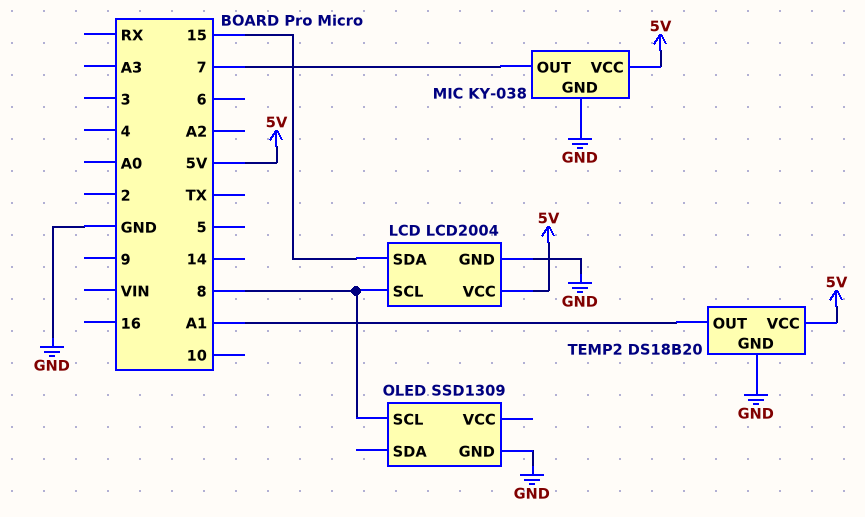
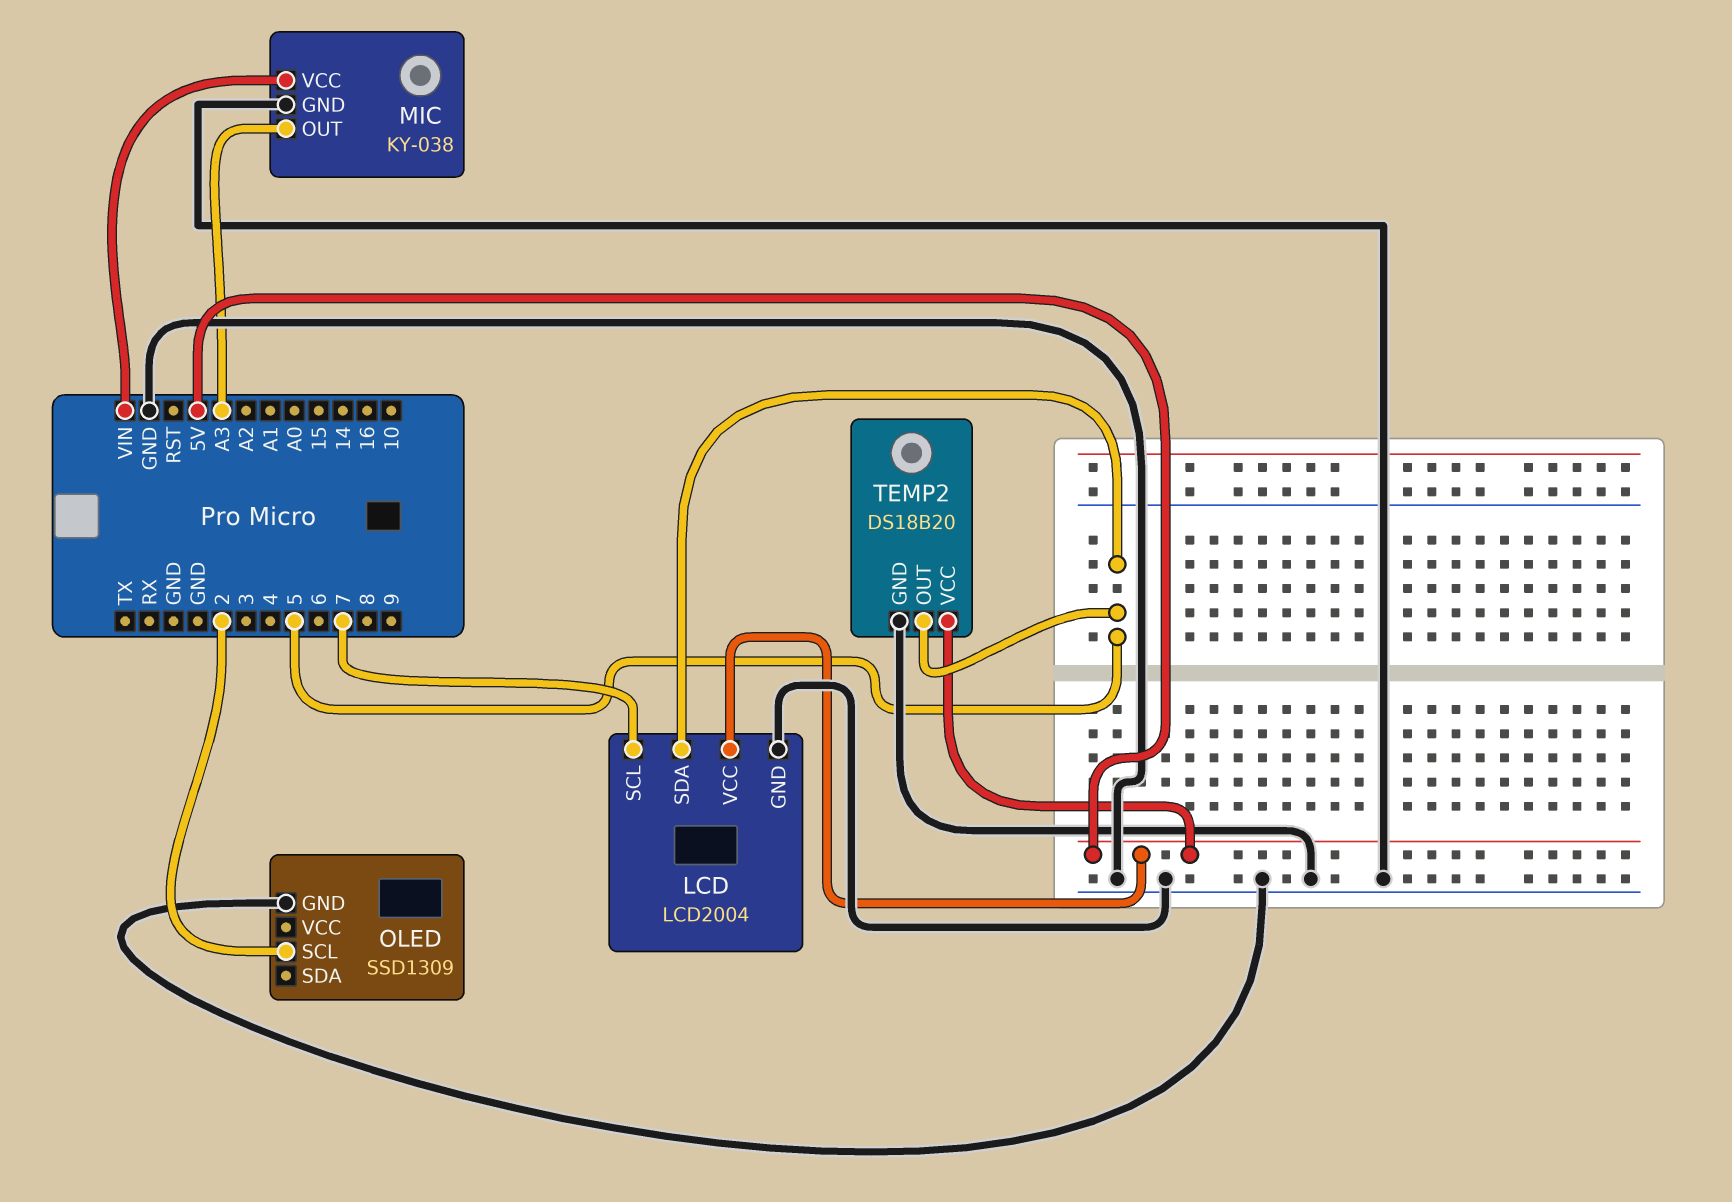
LCD pin SCL: 8 -> 7
LCD pin SDA: 15 -> 5
MIC pin OUT: 7 -> A3
MIC pin VCC: 5V -> VIN
OLED pin SCL: 8 -> 2
TEMP2 pin OUT: A1 -> 5

